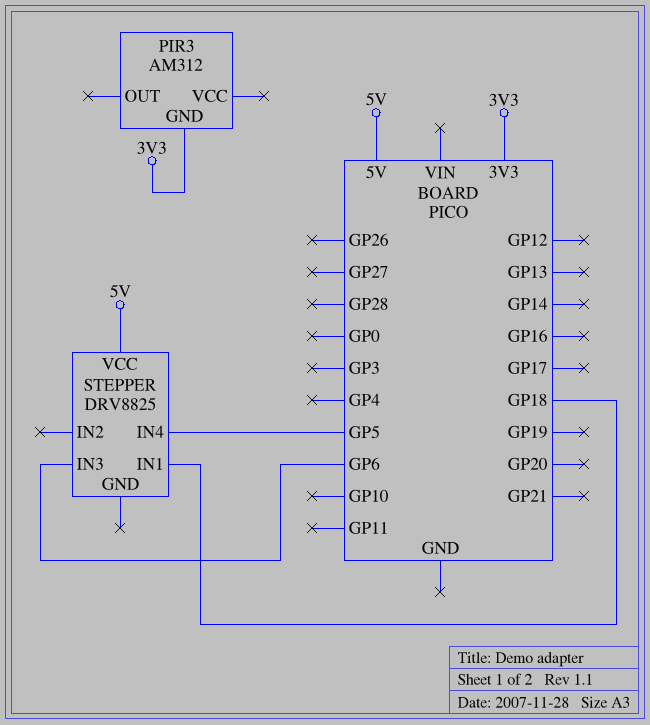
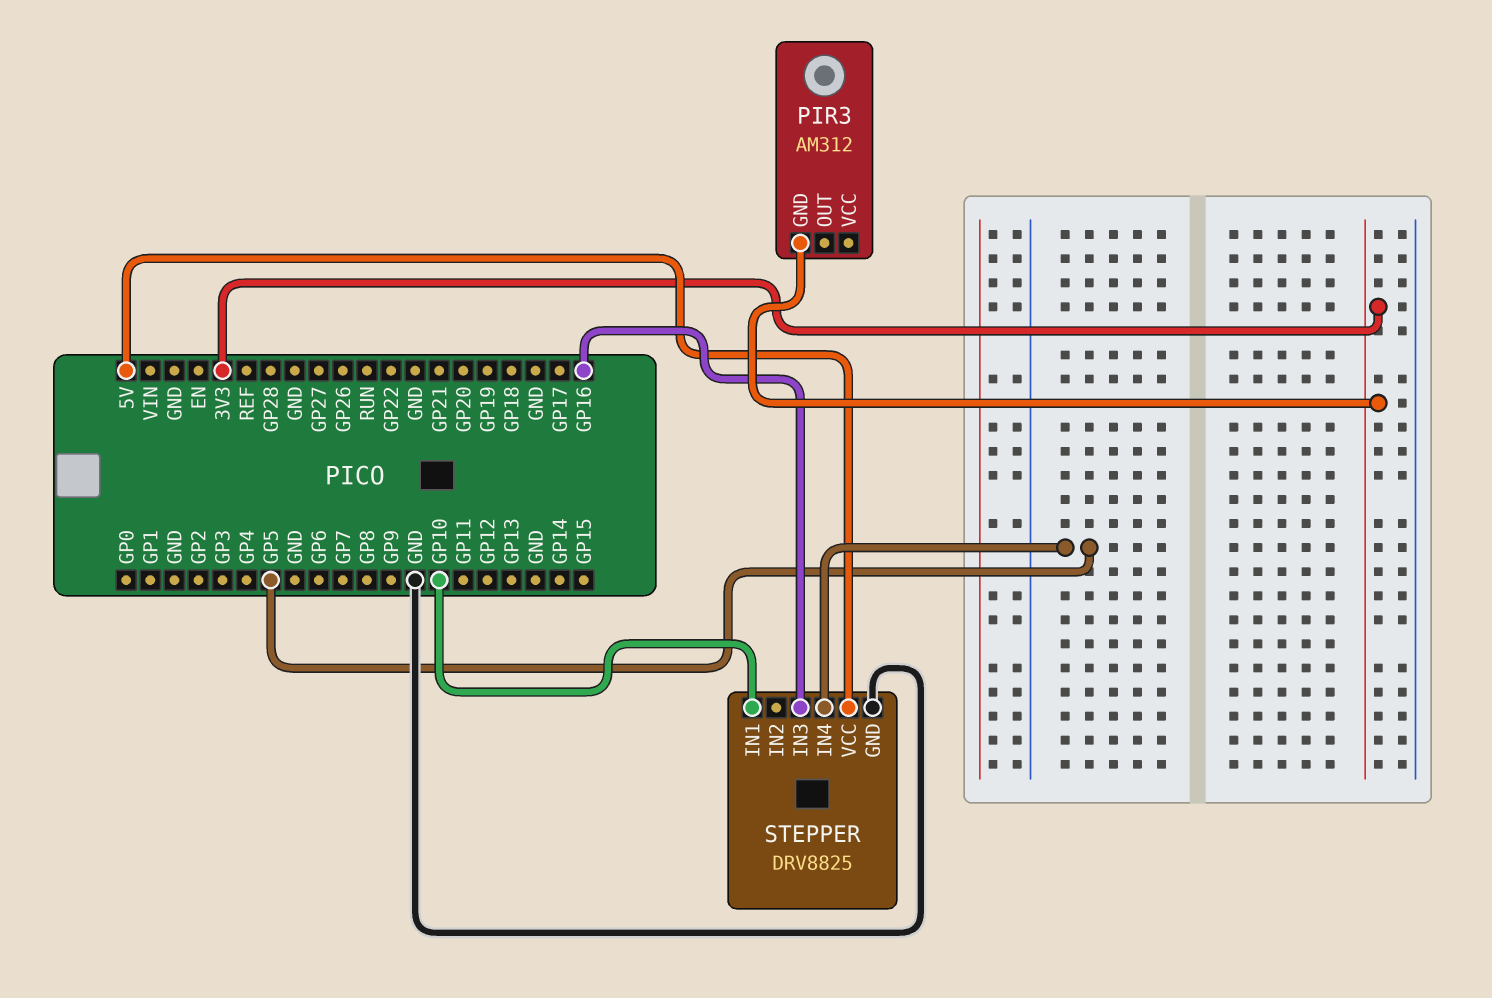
STEPPER pin GND: none -> GND
STEPPER pin IN1: GP18 -> GP10
STEPPER pin IN3: GP6 -> GP16

